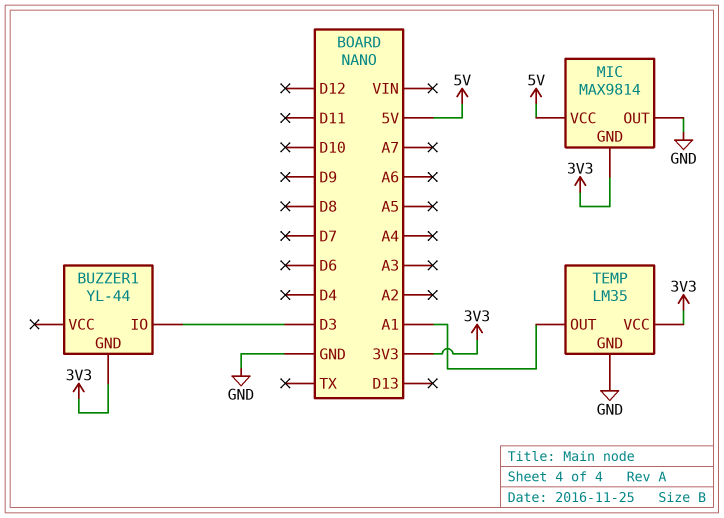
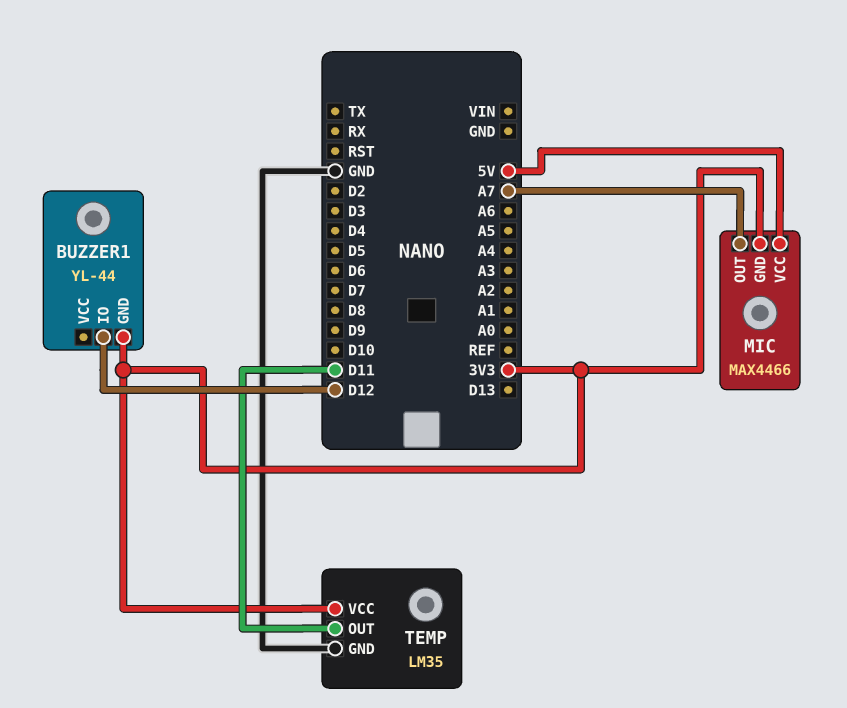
BUZZER1 pin IO: D3 -> D12
MIC: MAX9814 -> MAX4466
MIC pin OUT: GND -> A7
TEMP pin OUT: A1 -> D11

